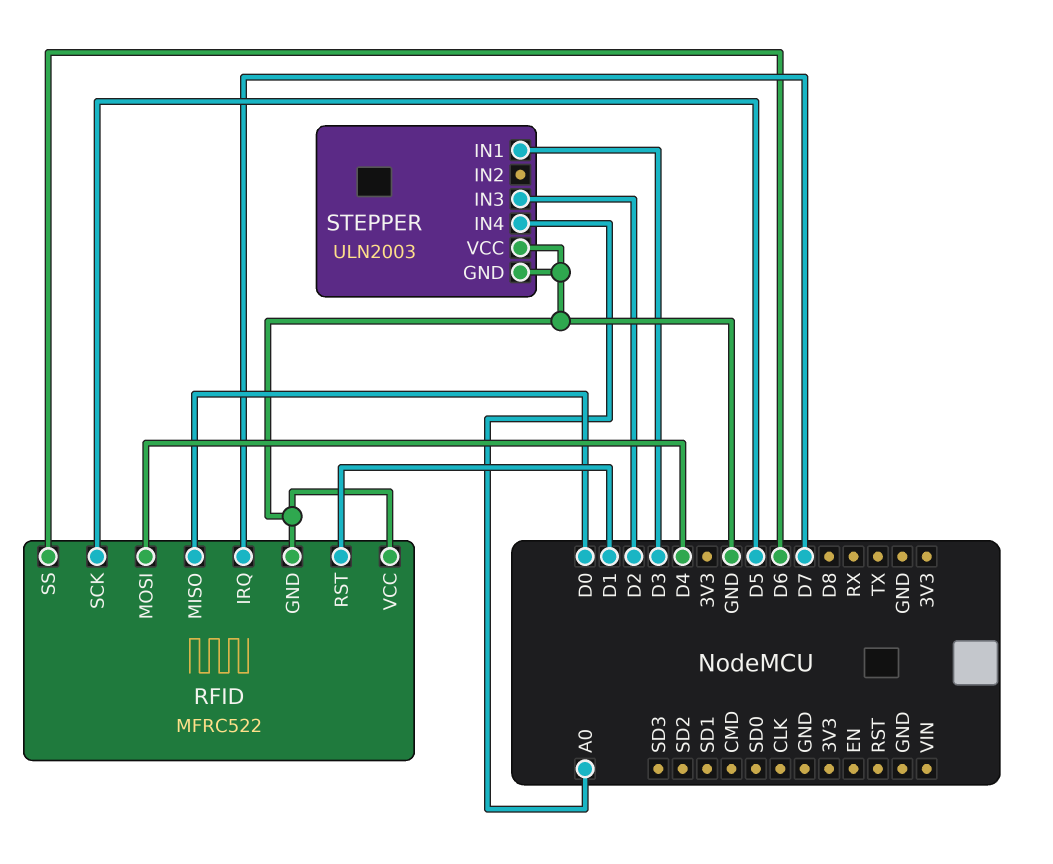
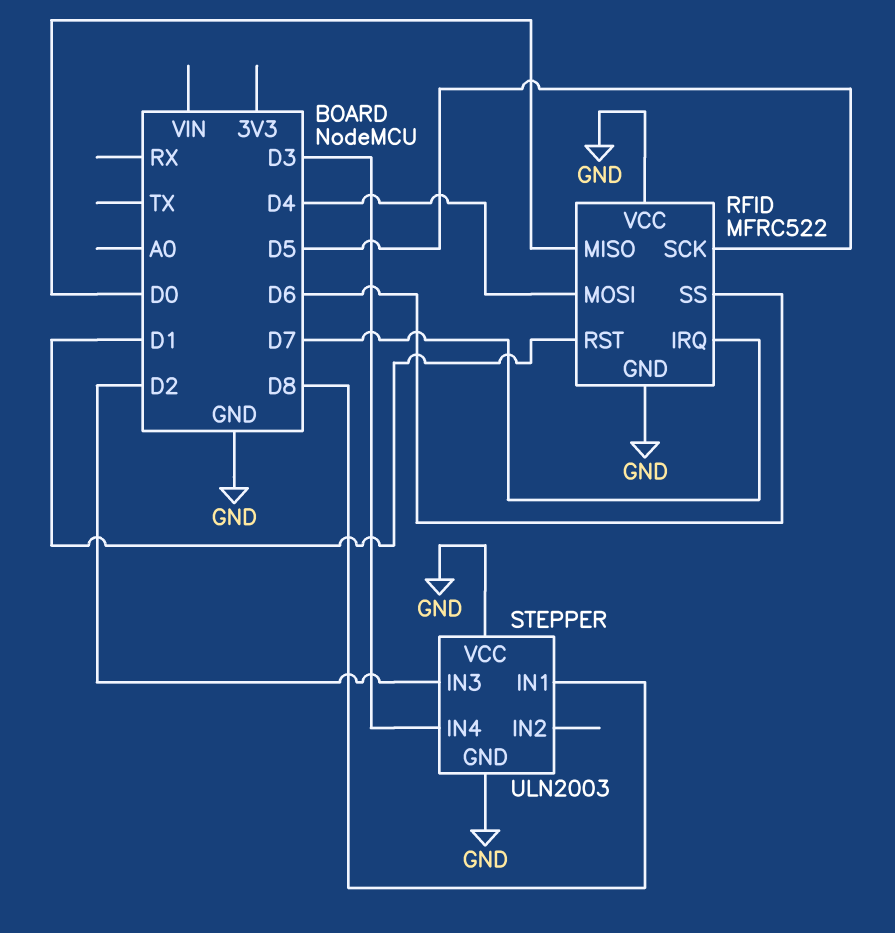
STEPPER pin IN1: D3 -> D8
STEPPER pin IN4: A0 -> D3

